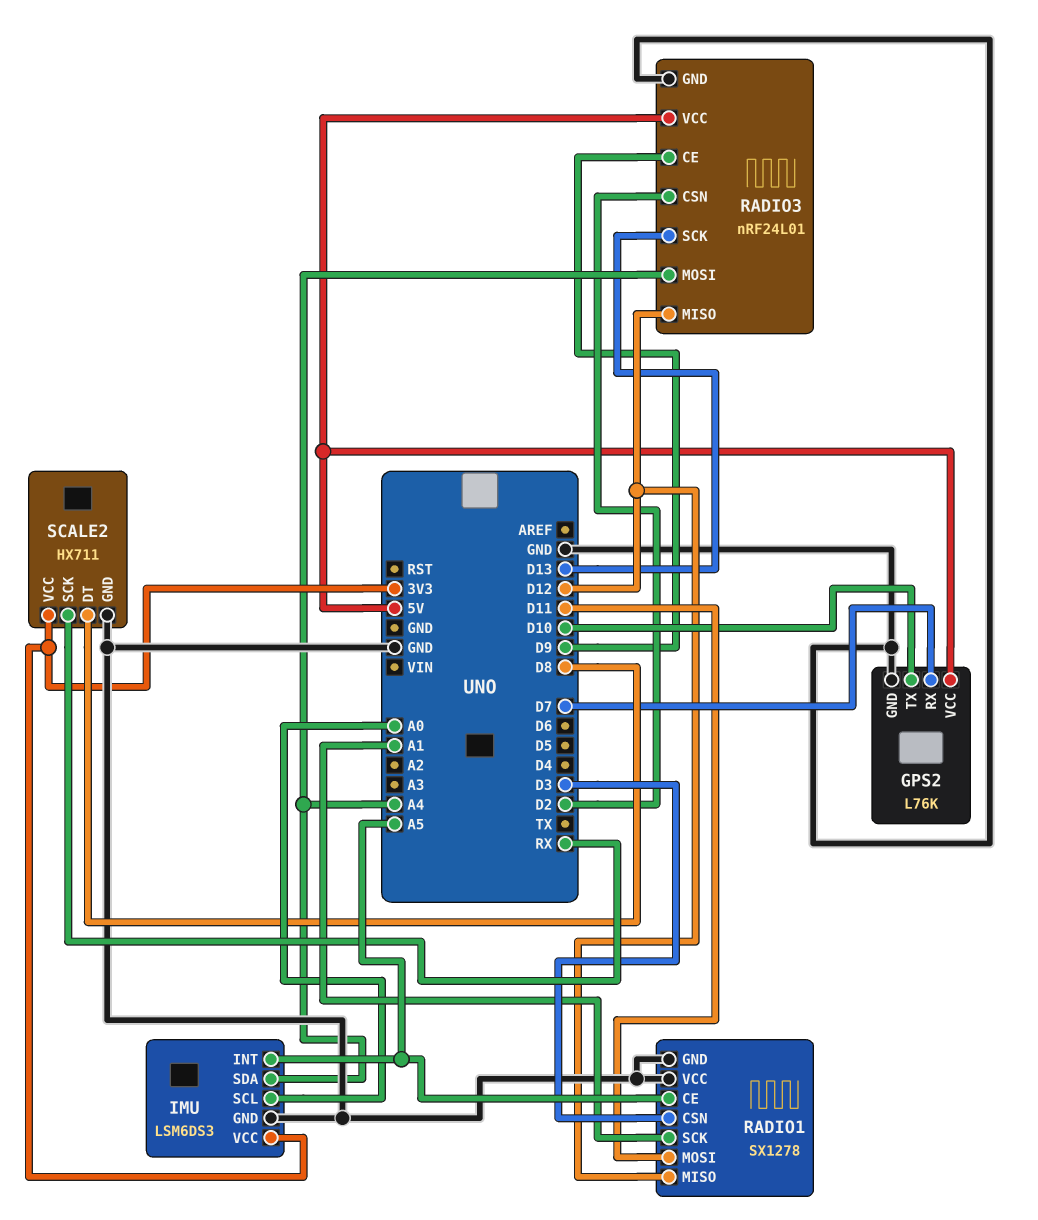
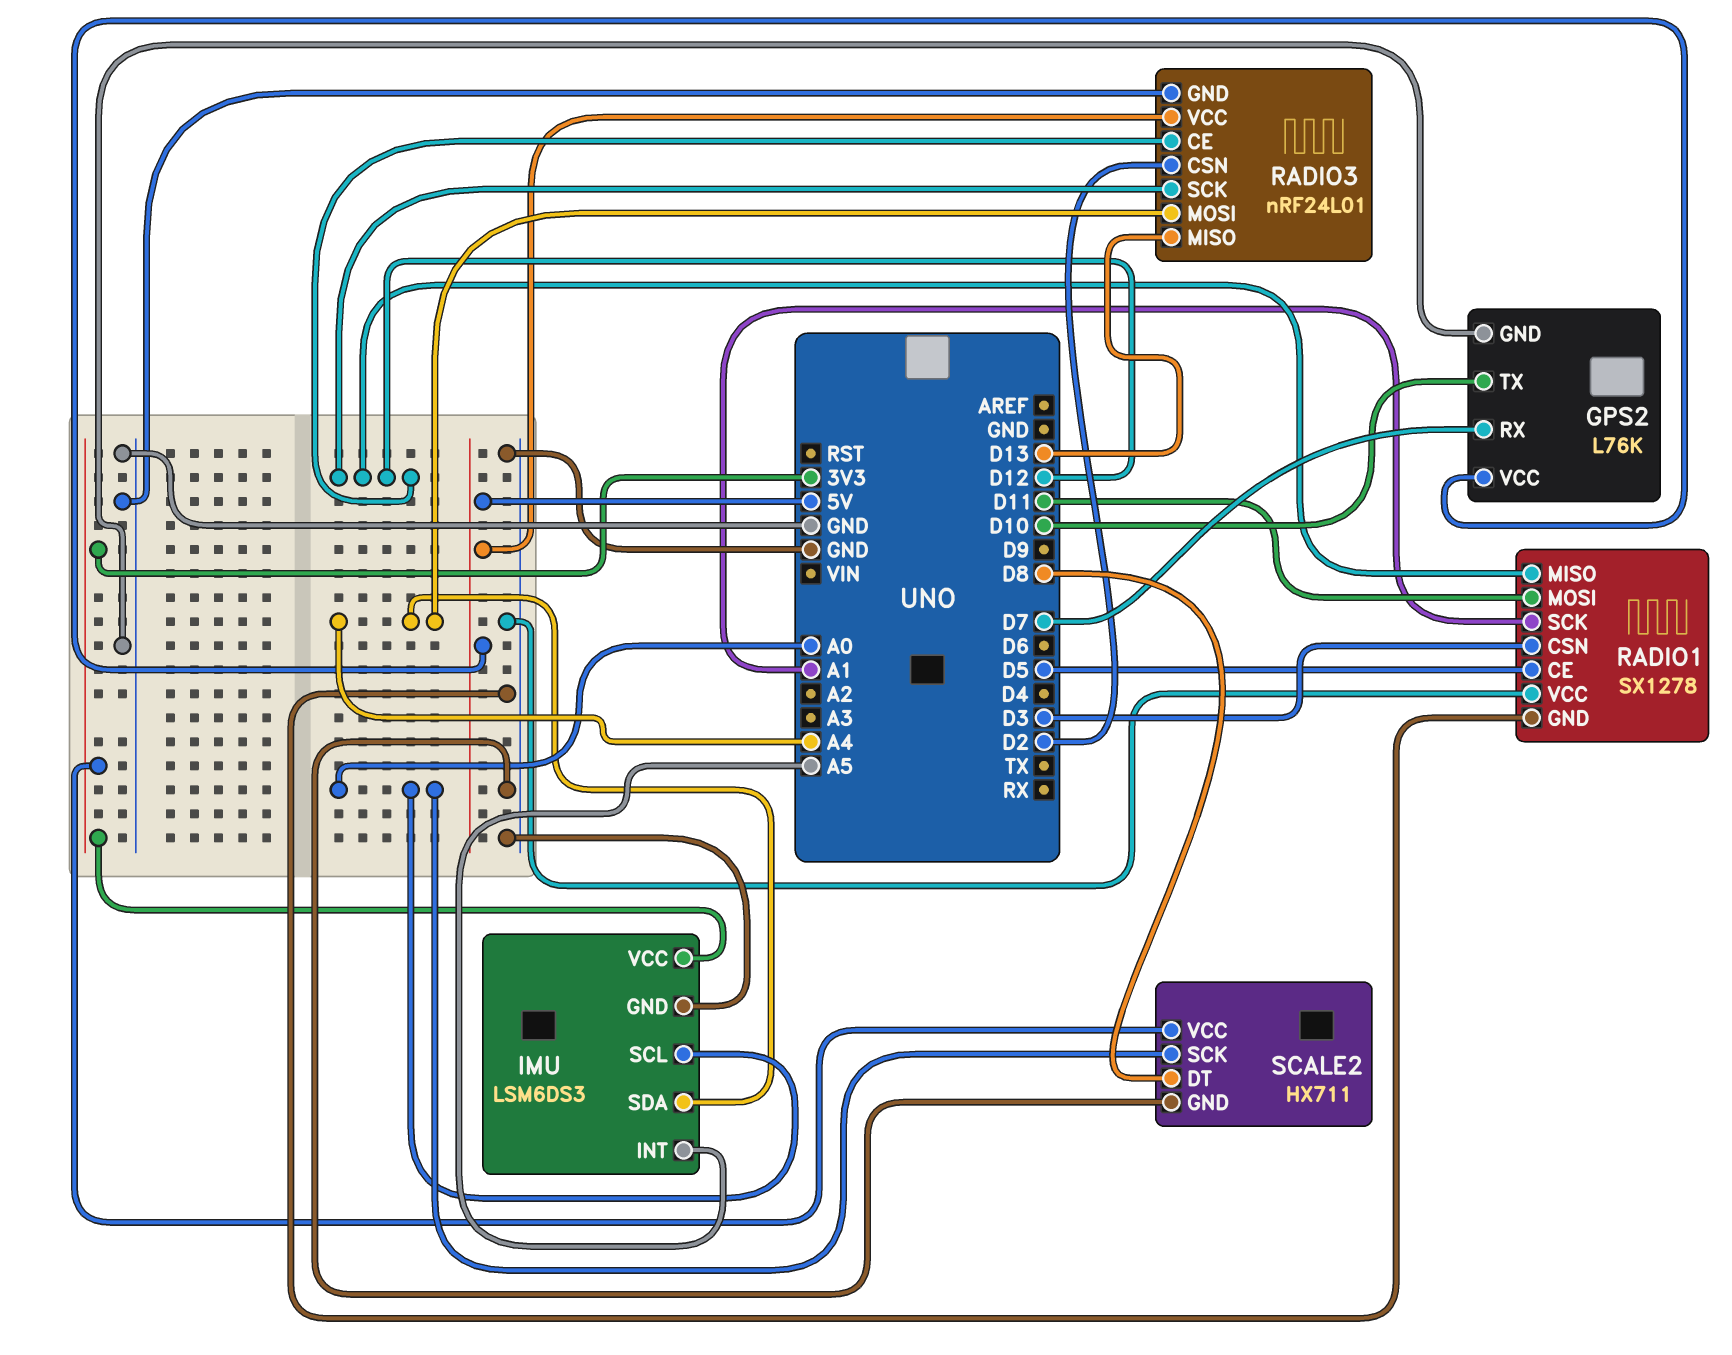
RADIO1 pin CE: A5 -> D5
RADIO3 pin CE: D9 -> D12
RADIO3 pin MISO: D12 -> D13
RADIO3 pin SCK: D13 -> D12
SCALE2 pin SCK: RX -> A0

